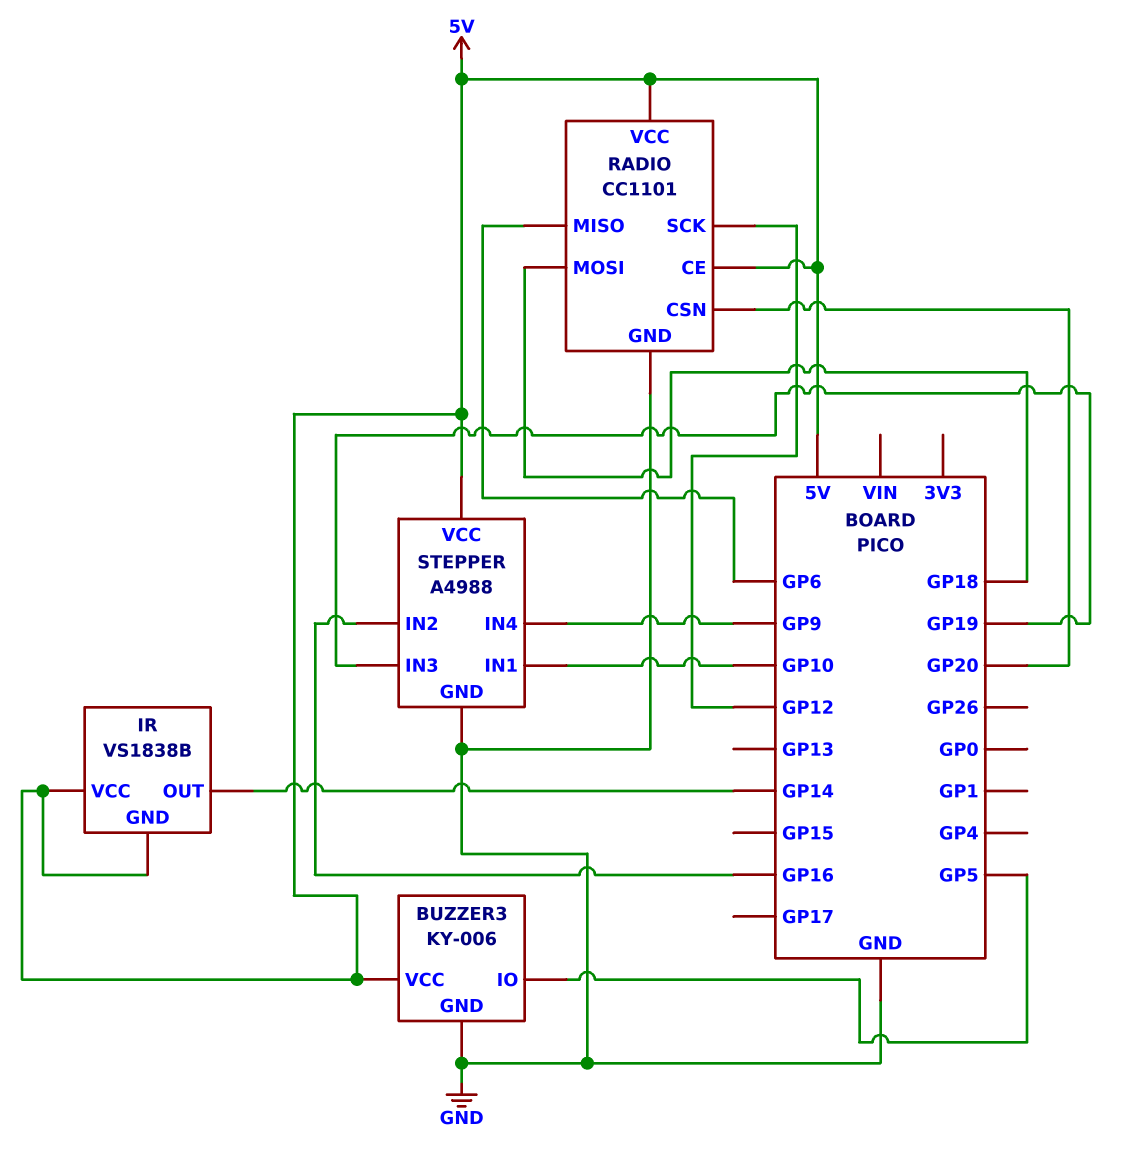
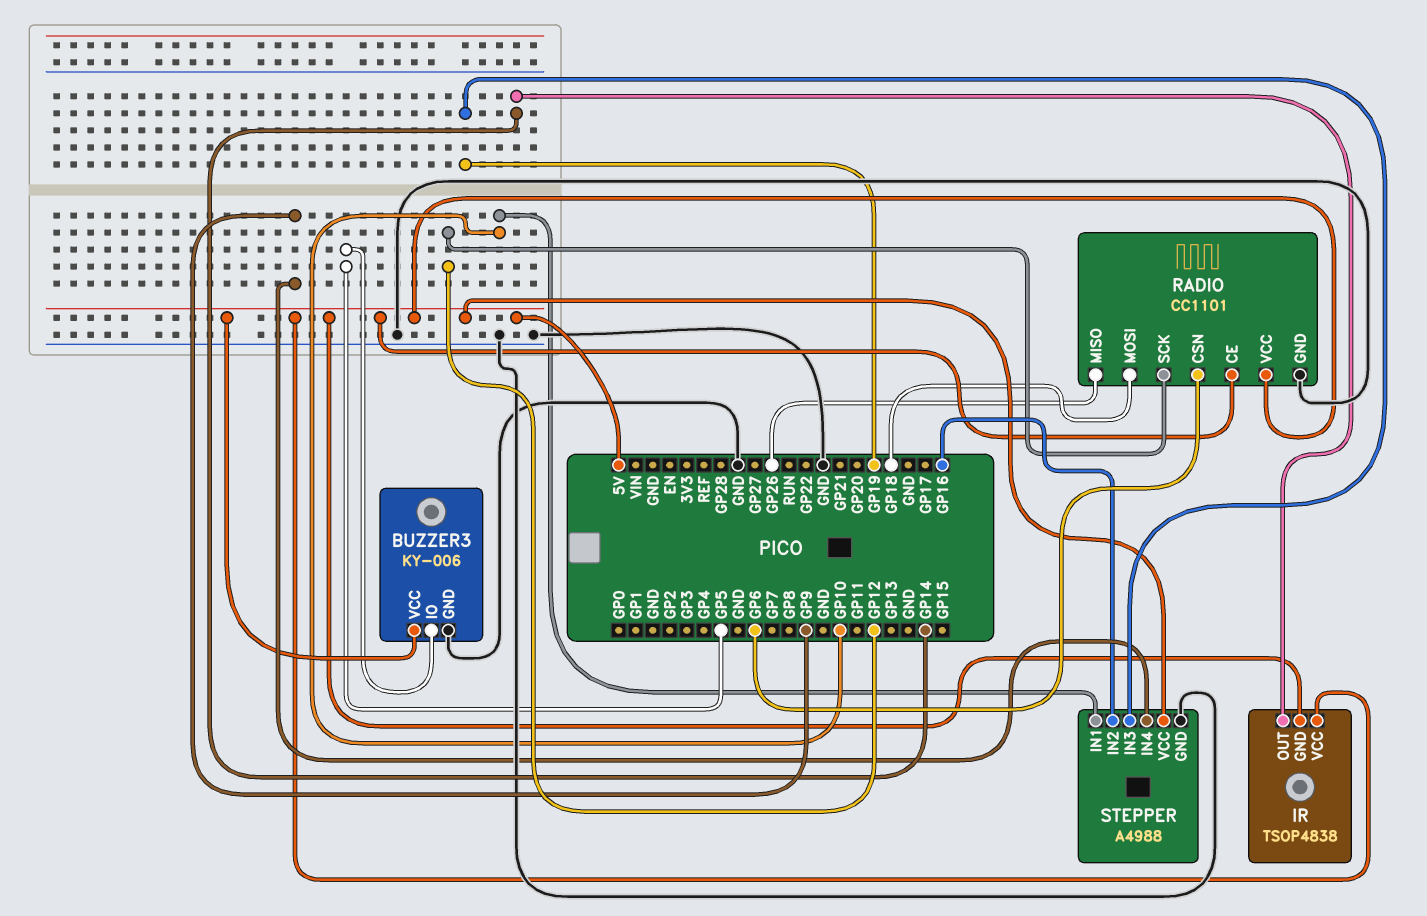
IR: VS1838B -> TSOP4838
RADIO pin CSN: GP20 -> GP6
RADIO pin MISO: GP6 -> GP26

